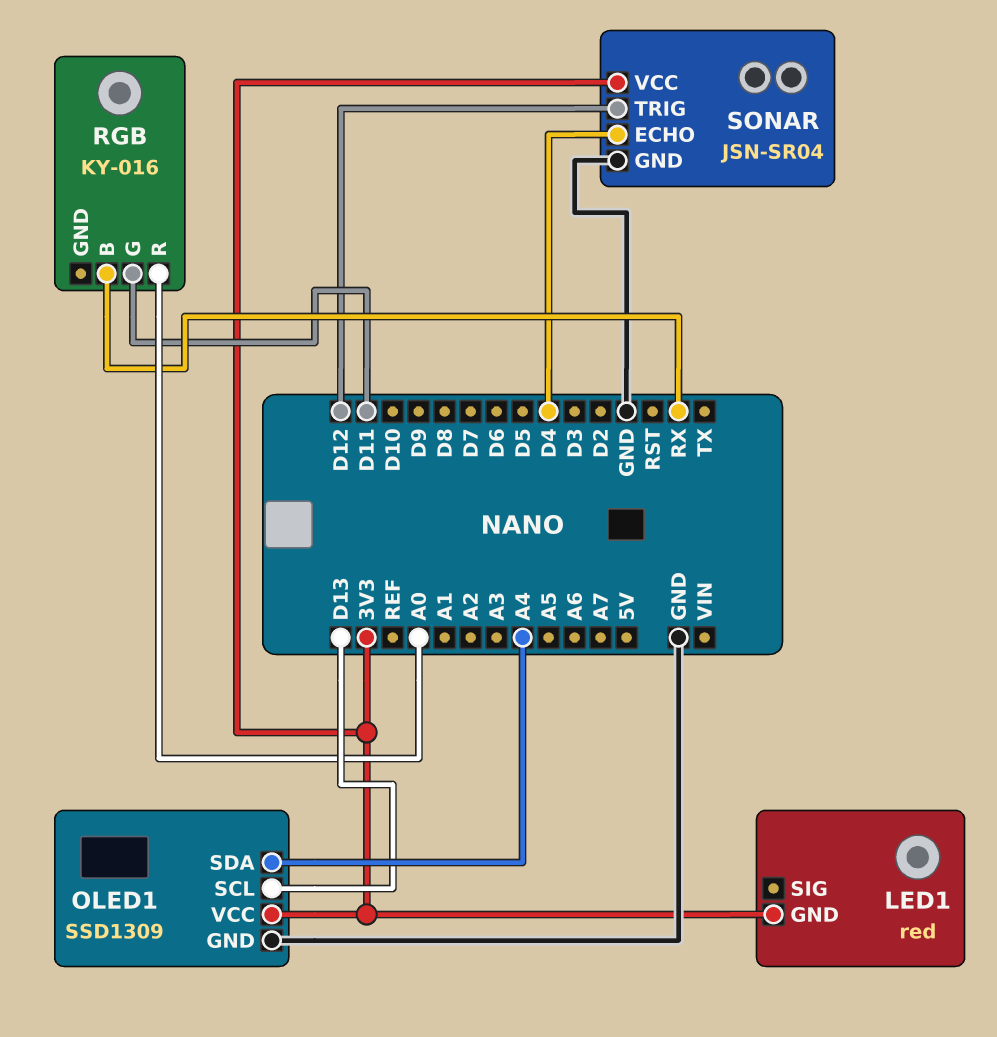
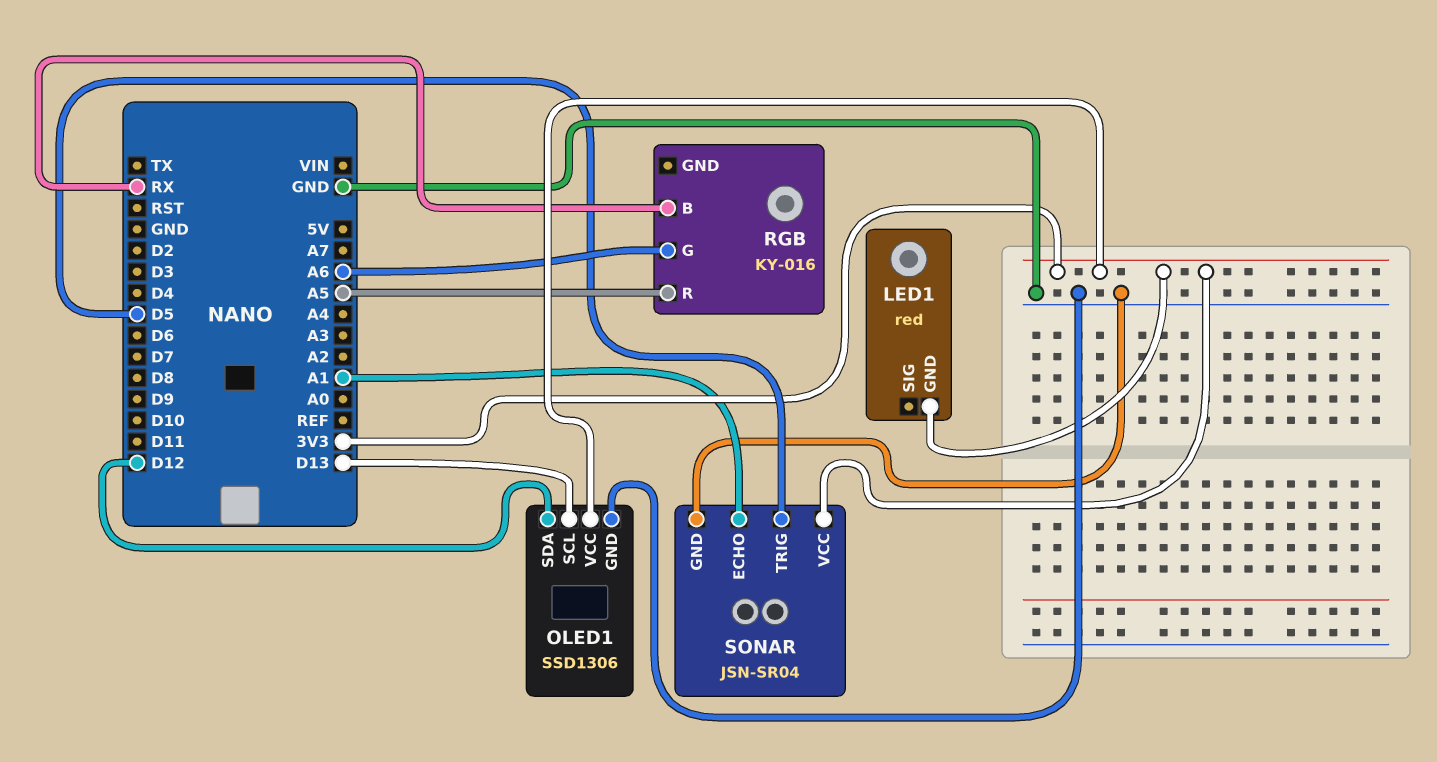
OLED1: SSD1309 -> SSD1306
OLED1 pin SDA: A4 -> D12
RGB pin G: D11 -> A6
RGB pin R: A0 -> A5
SONAR pin ECHO: D4 -> A1
SONAR pin TRIG: D12 -> D5

